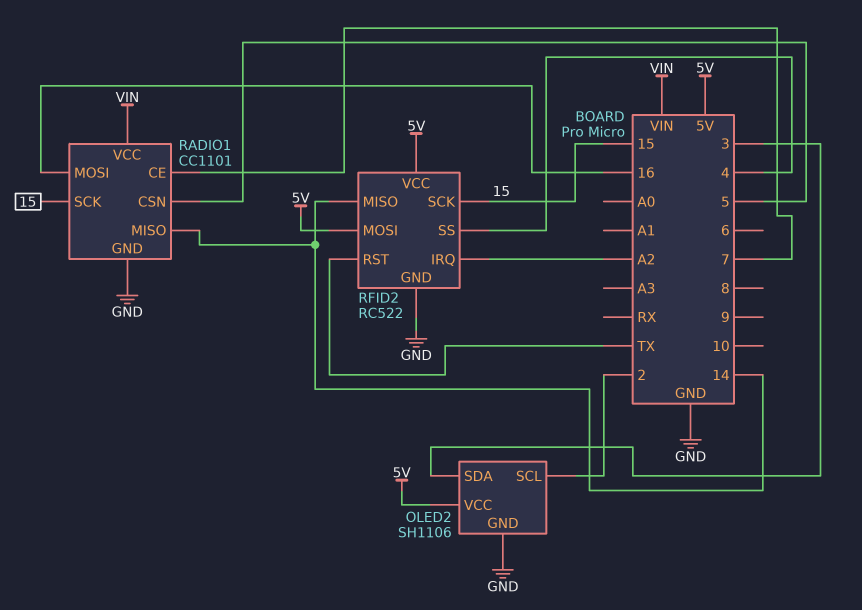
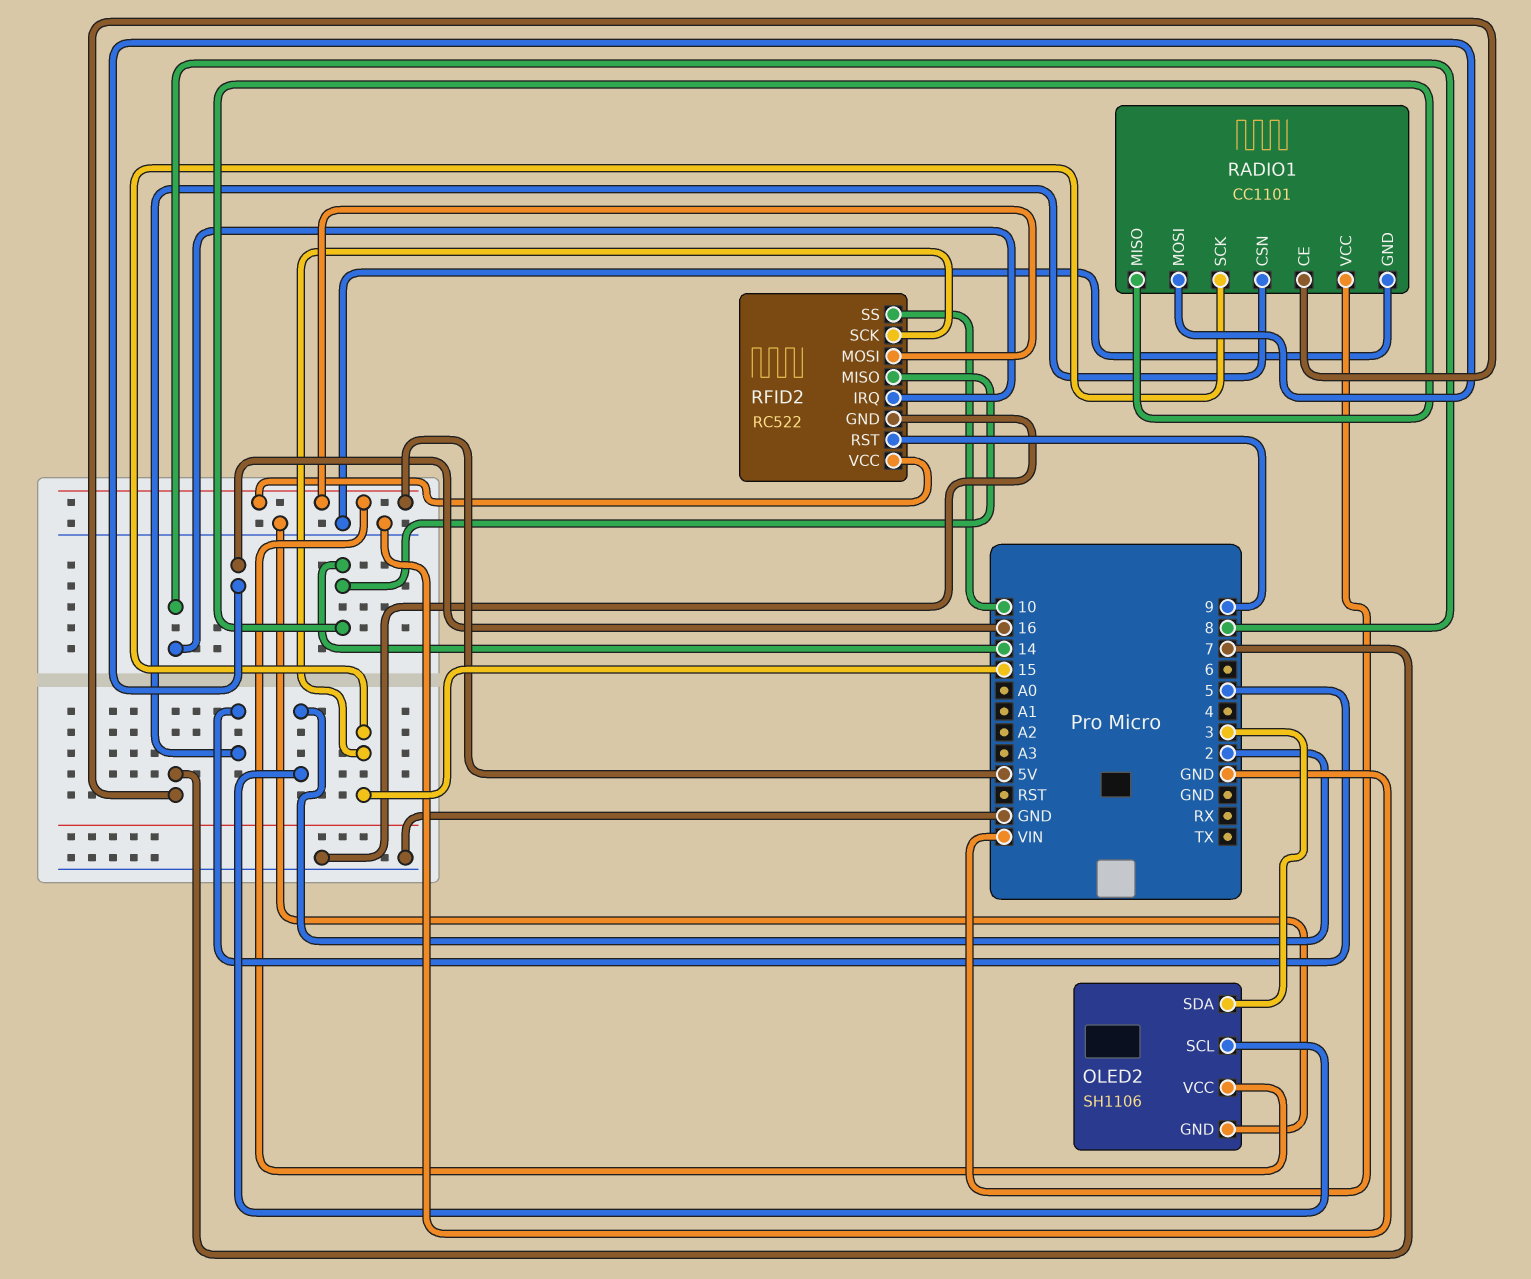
RFID2 pin IRQ: A2 -> 8
RFID2 pin RST: TX -> 9
RFID2 pin SS: 4 -> 10

